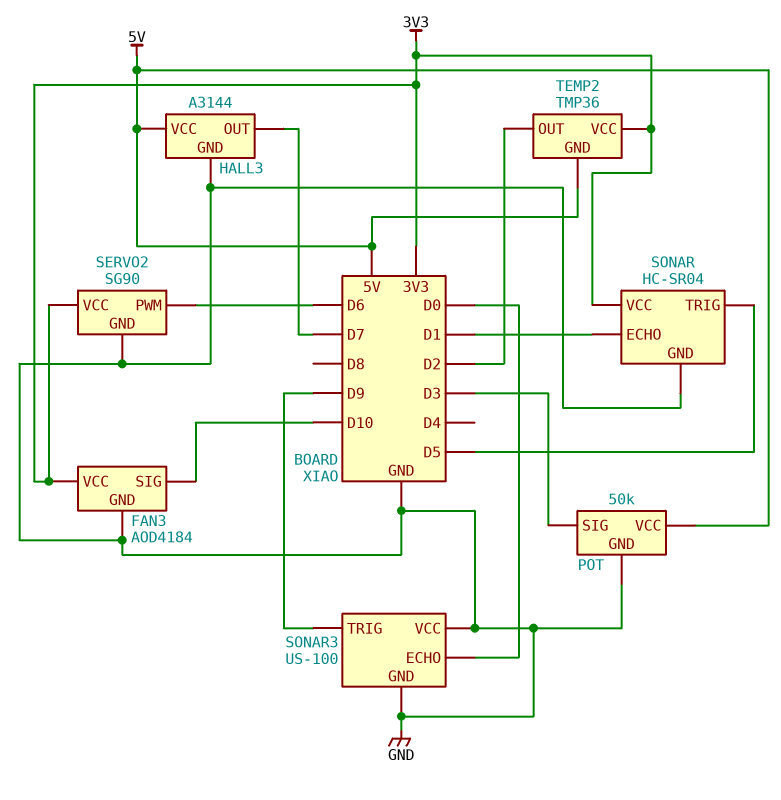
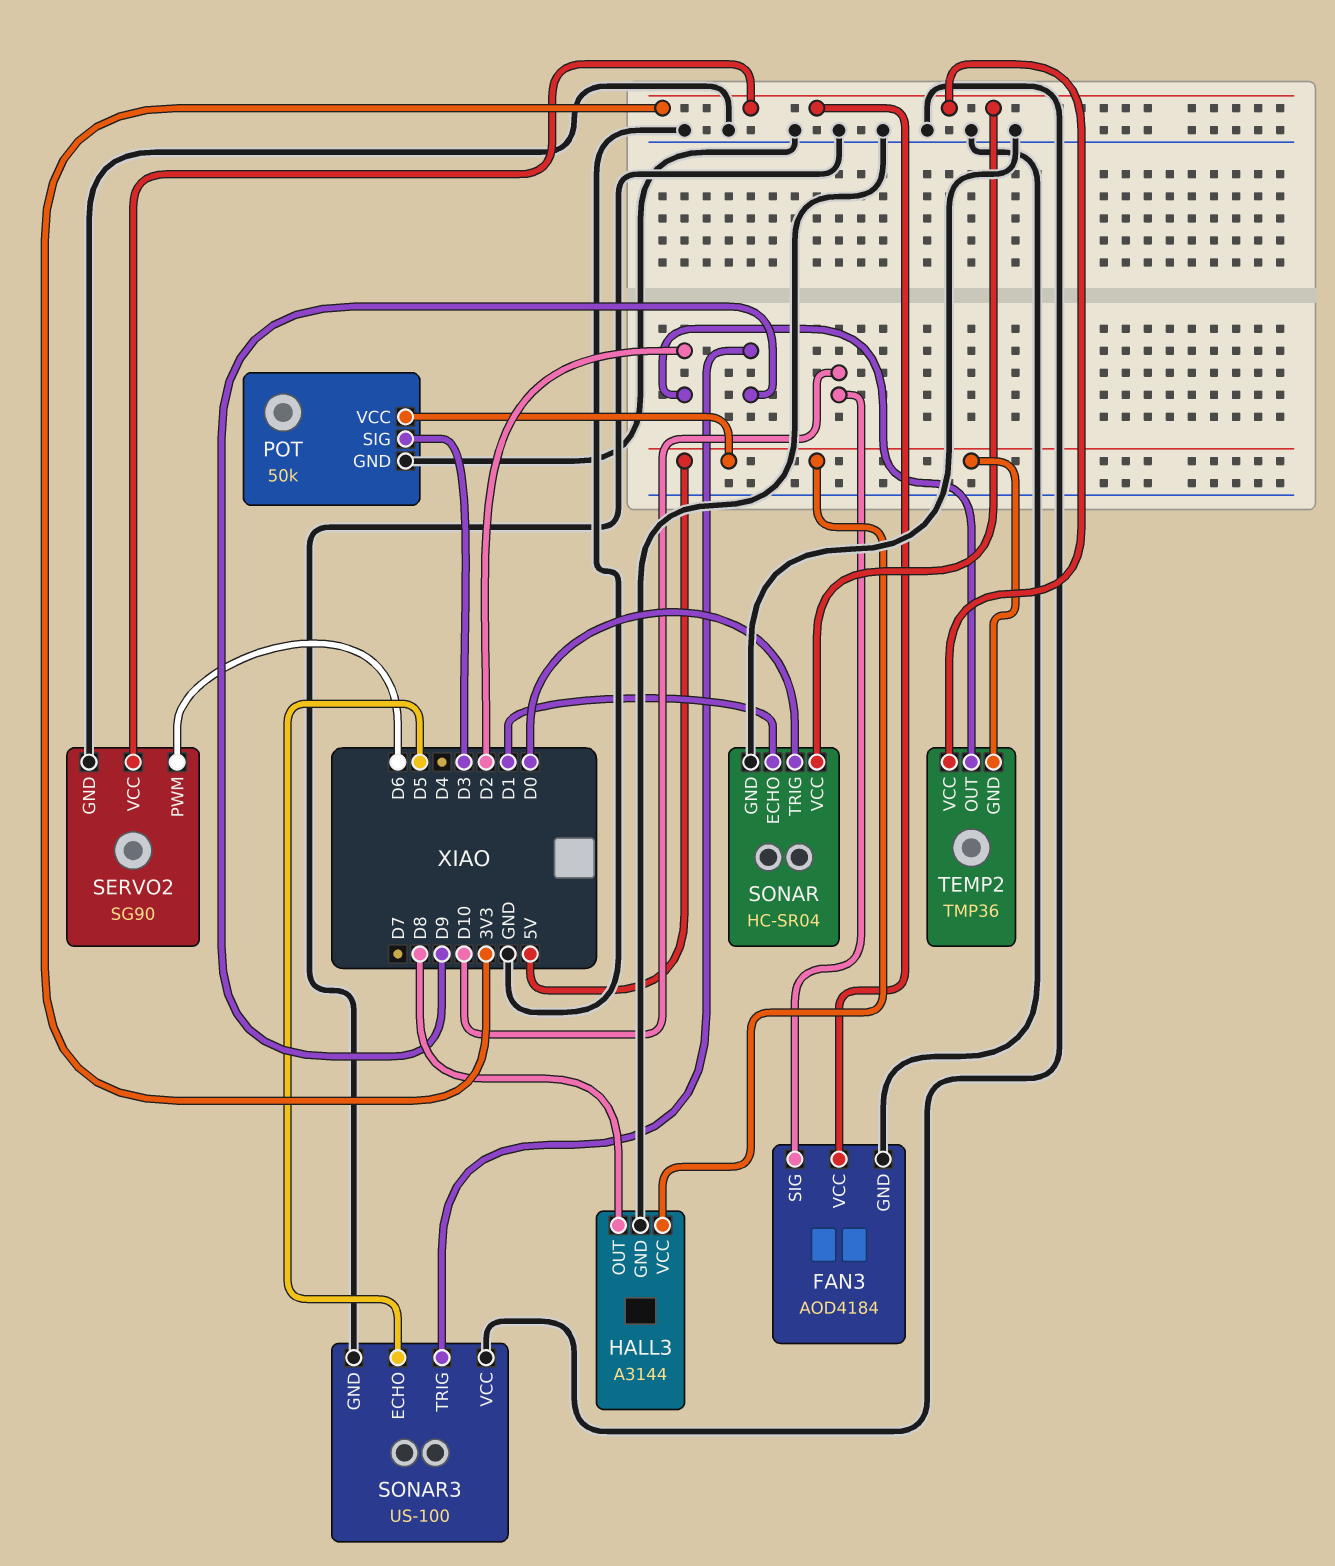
HALL3 pin OUT: D7 -> D8
SONAR pin TRIG: D5 -> D0
SONAR3 pin ECHO: D0 -> D5

